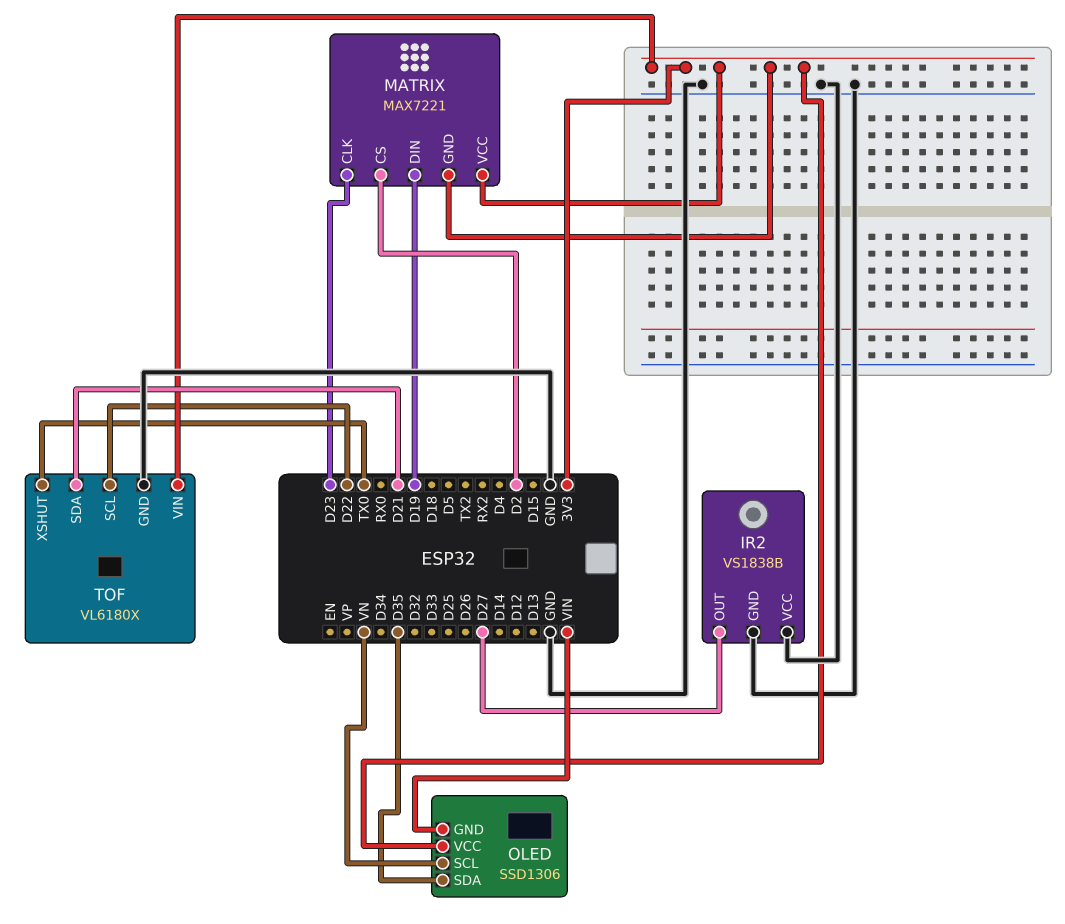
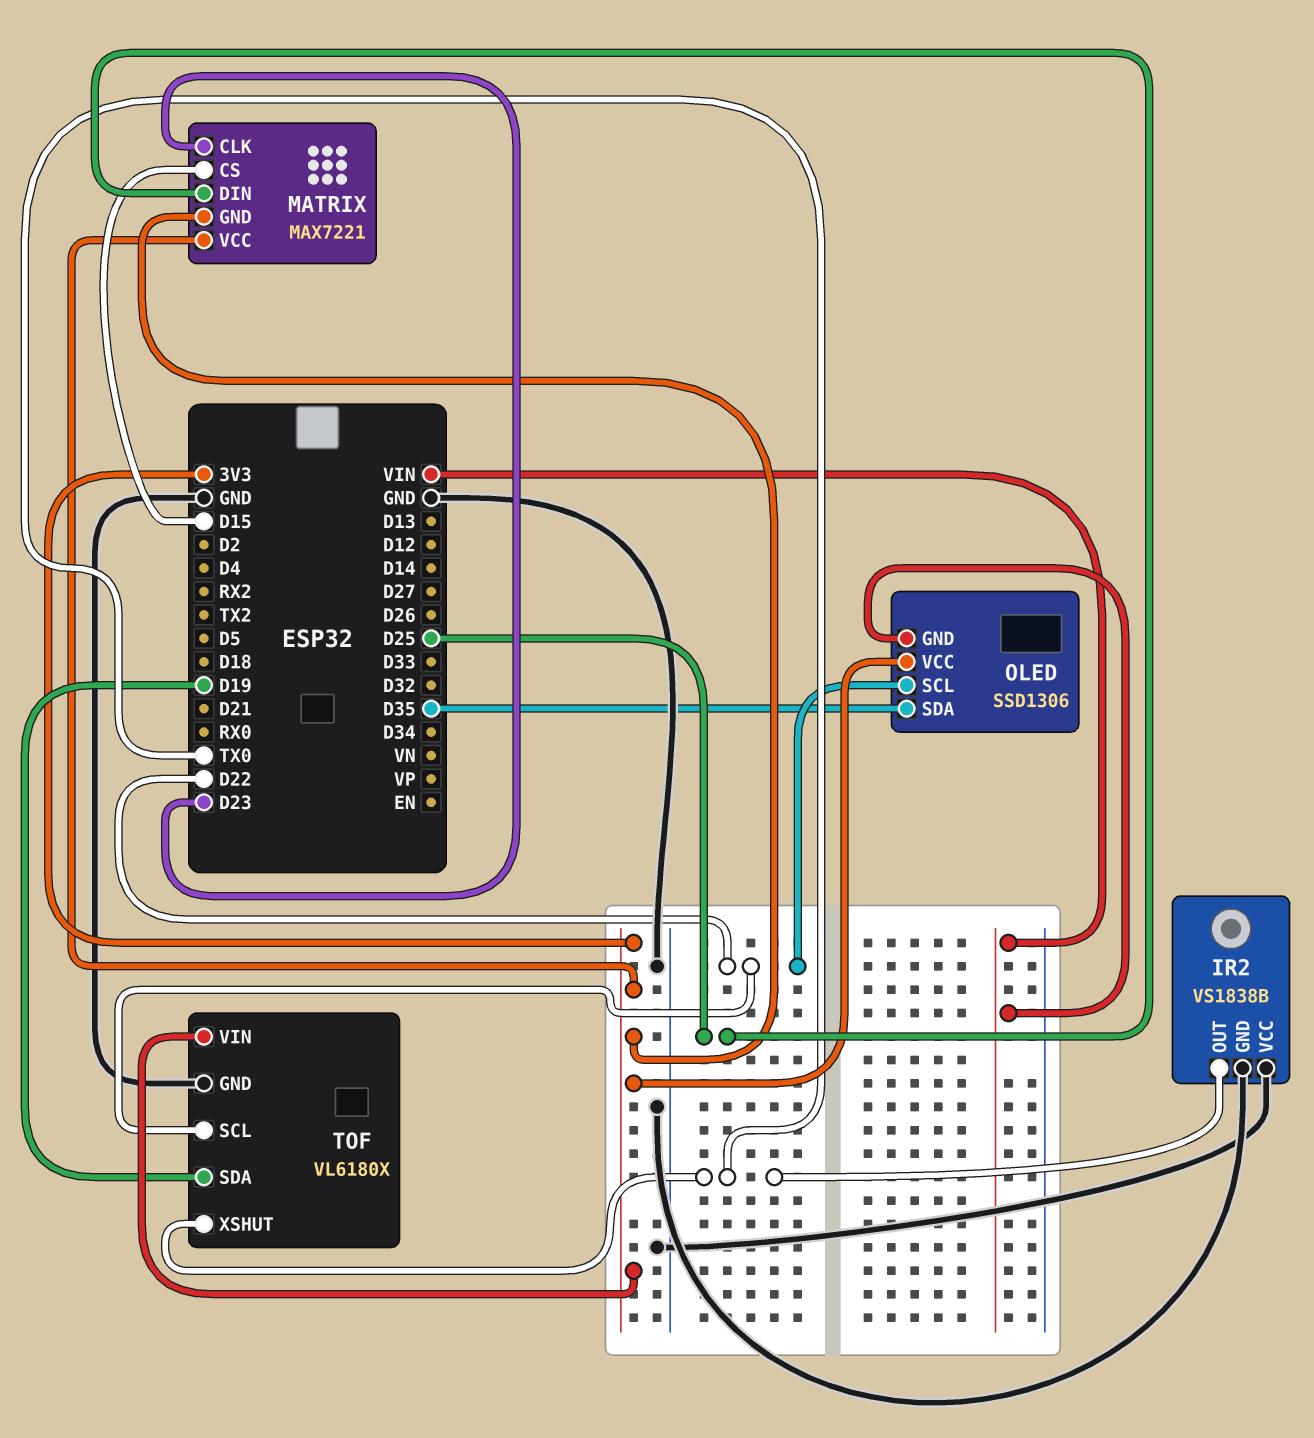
IR2 pin OUT: D27 -> TX0
MATRIX pin CS: D2 -> D15
MATRIX pin DIN: D19 -> D25
OLED pin SCL: VN -> D22
TOF pin SDA: D21 -> D19

